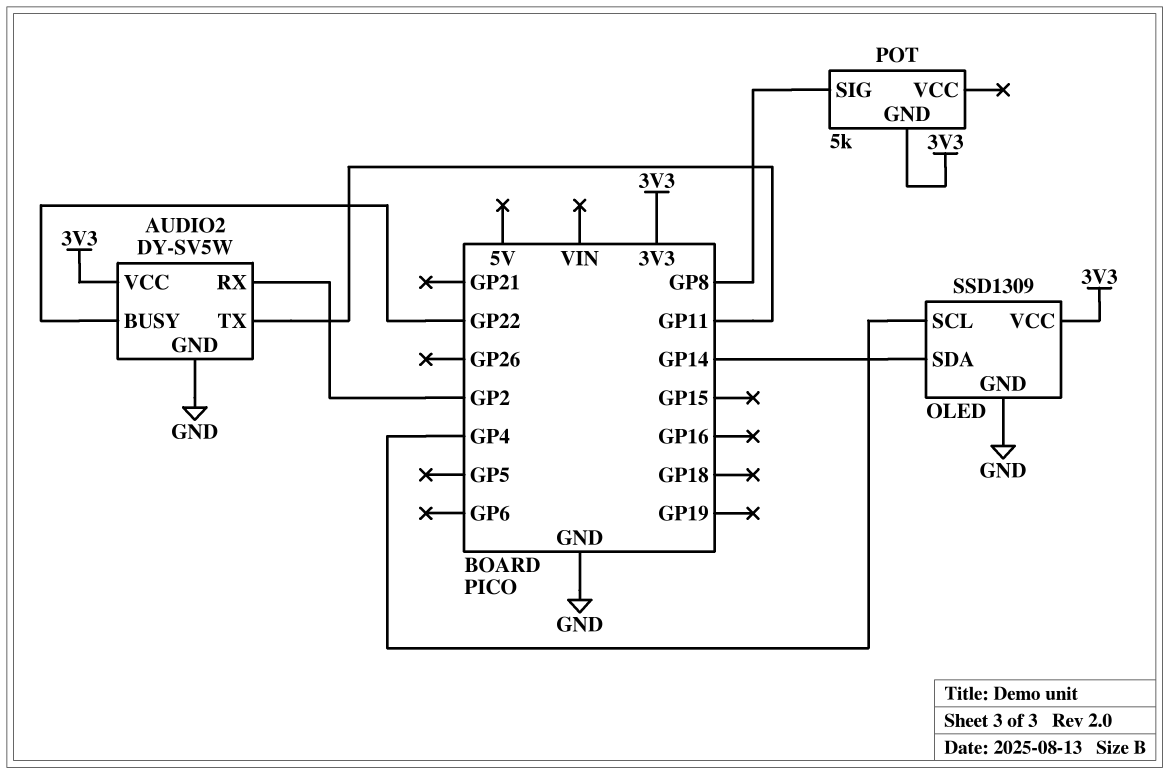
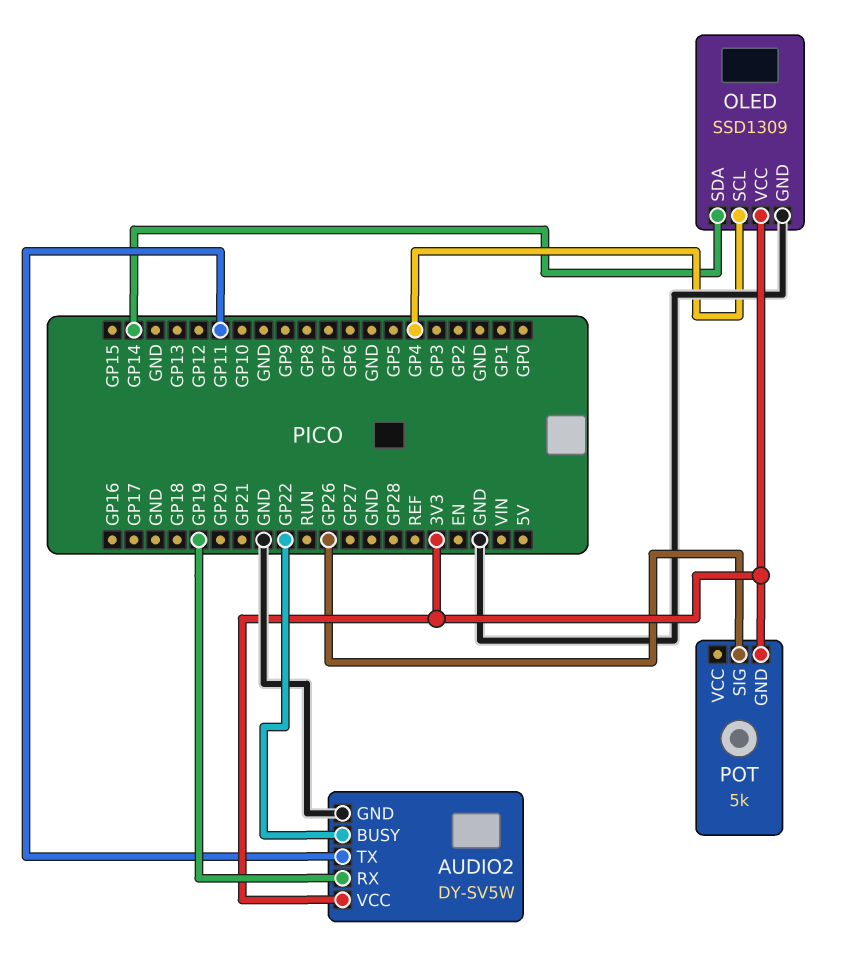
AUDIO2 pin RX: GP2 -> GP19
POT pin SIG: GP8 -> GP26

